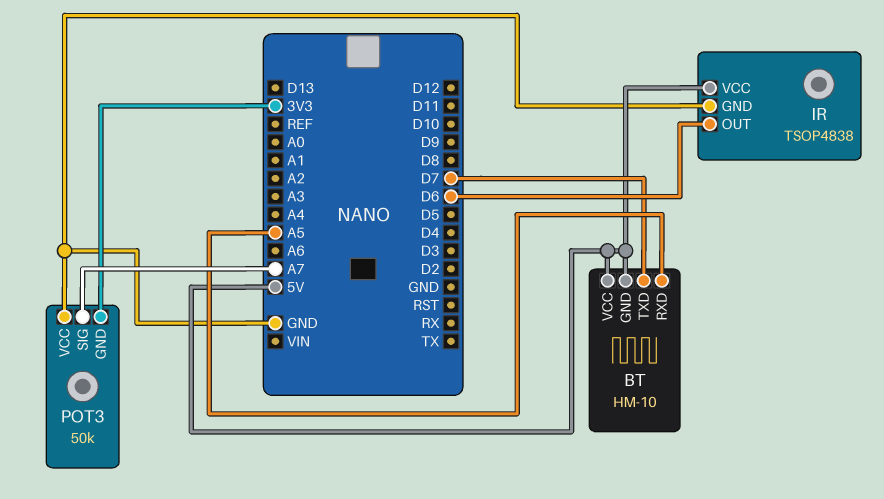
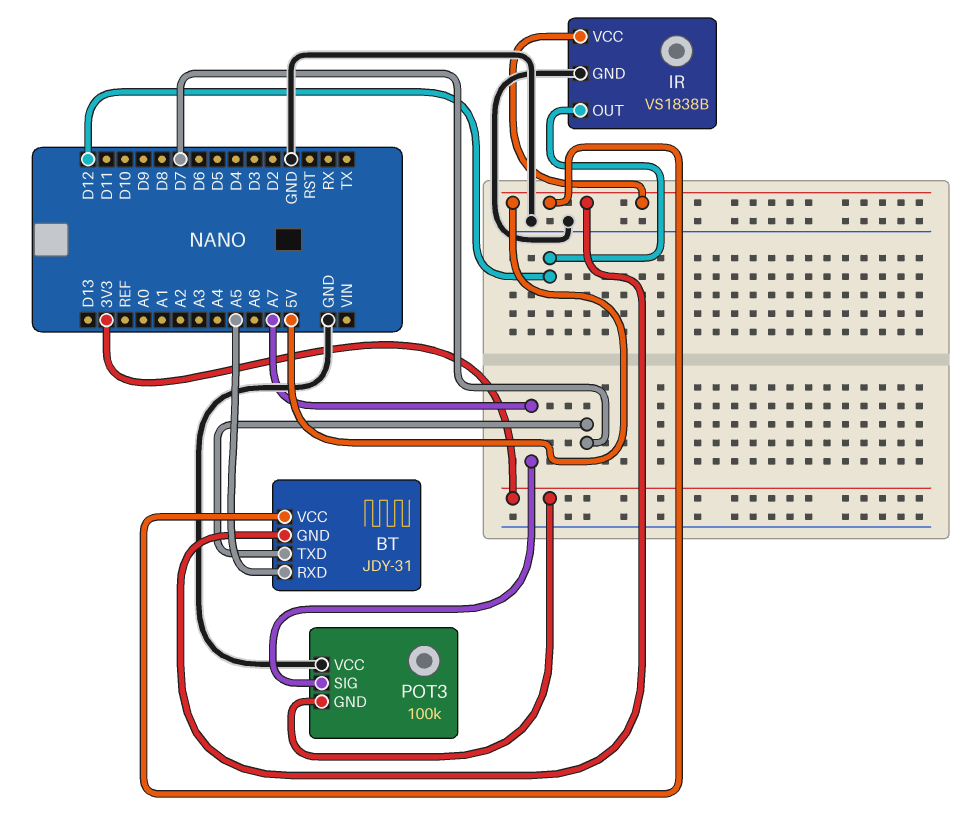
BT: HM-10 -> JDY-31
IR: TSOP4838 -> VS1838B
IR pin OUT: D6 -> D12
POT3: 50k -> 100k

